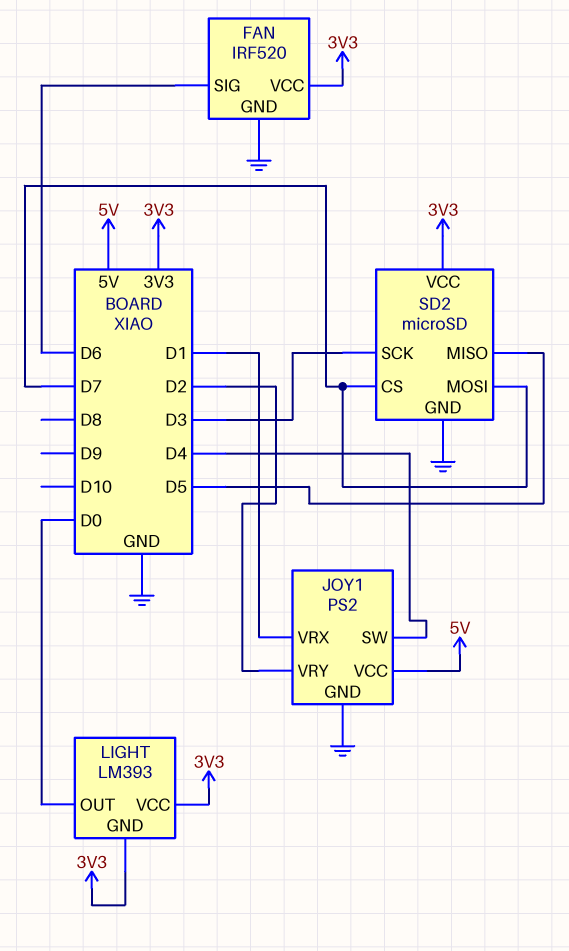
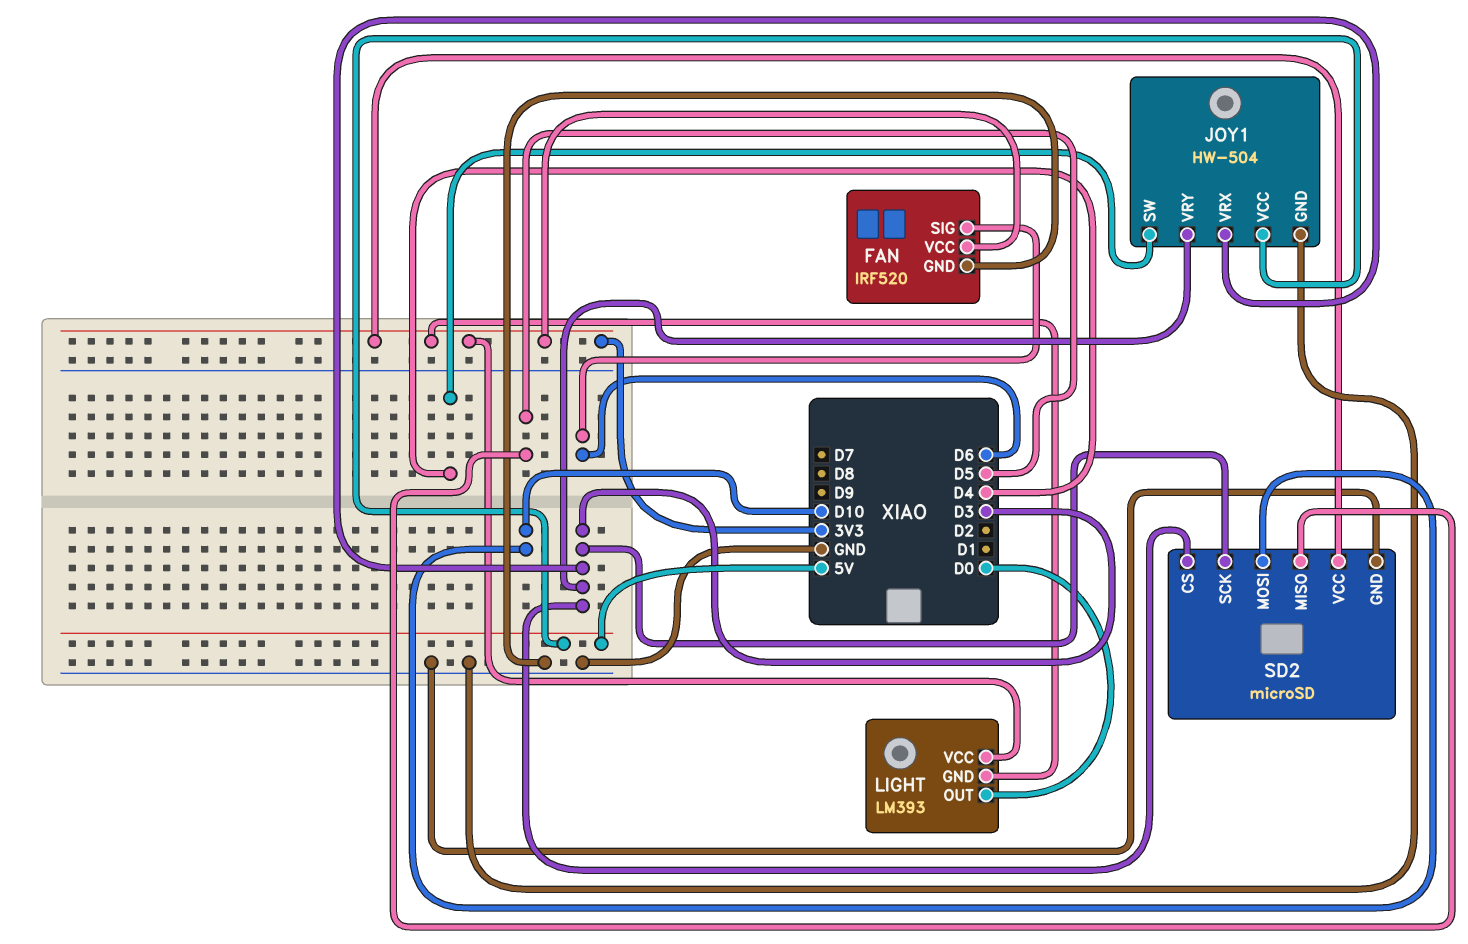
JOY1: PS2 -> HW-504
JOY1 pin VRX: D1 -> D3
JOY1 pin VRY: D2 -> D3
SD2 pin CS: D7 -> D3
SD2 pin MOSI: D7 -> D10

